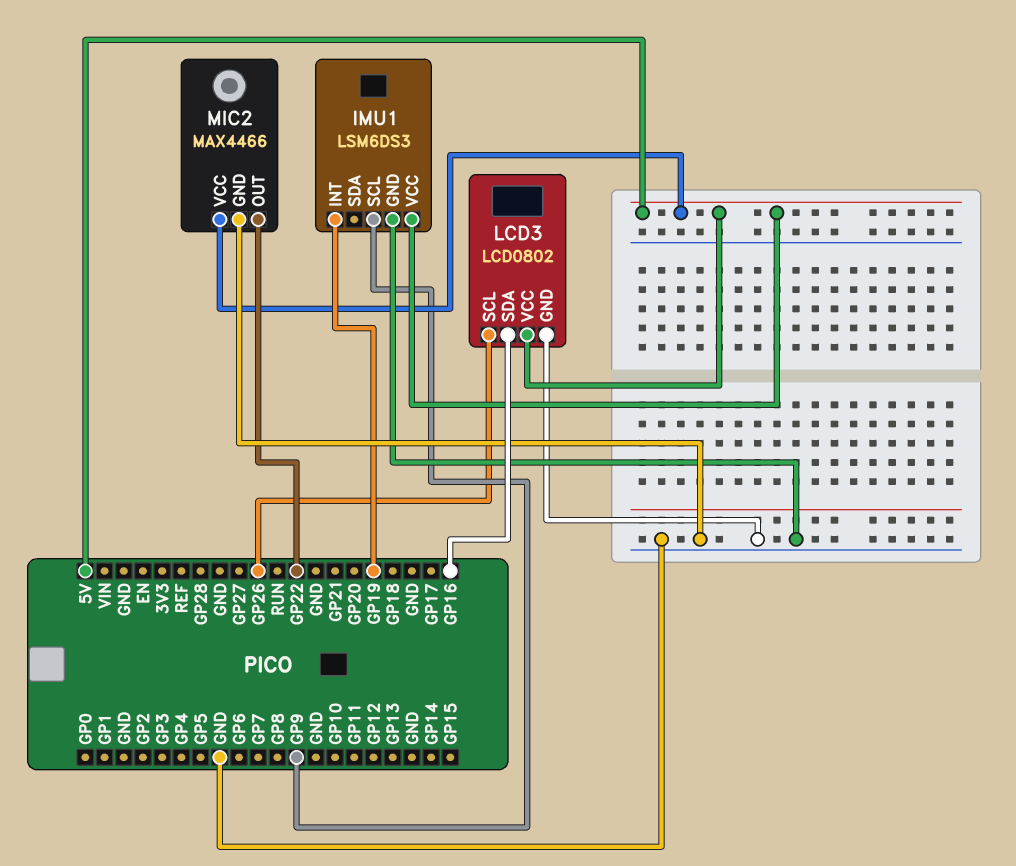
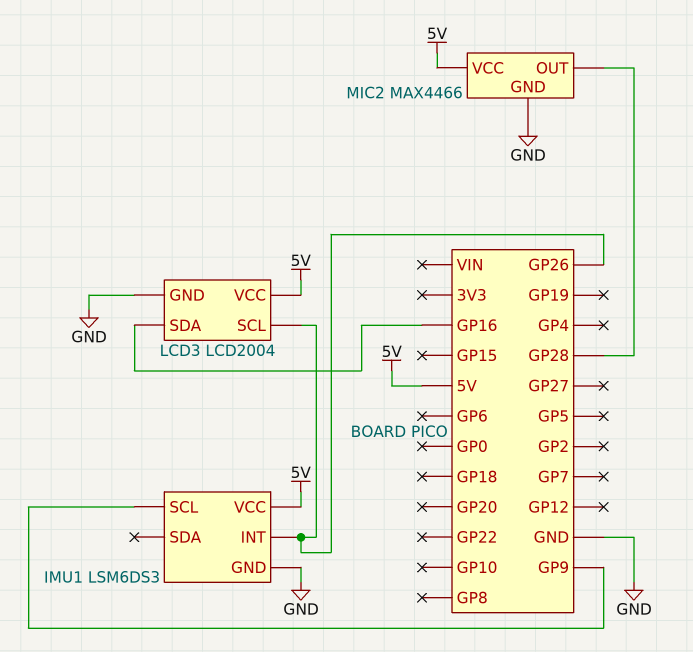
IMU1 pin INT: GP19 -> GP26
LCD3: LCD0802 -> LCD2004
MIC2 pin OUT: GP22 -> GP28

